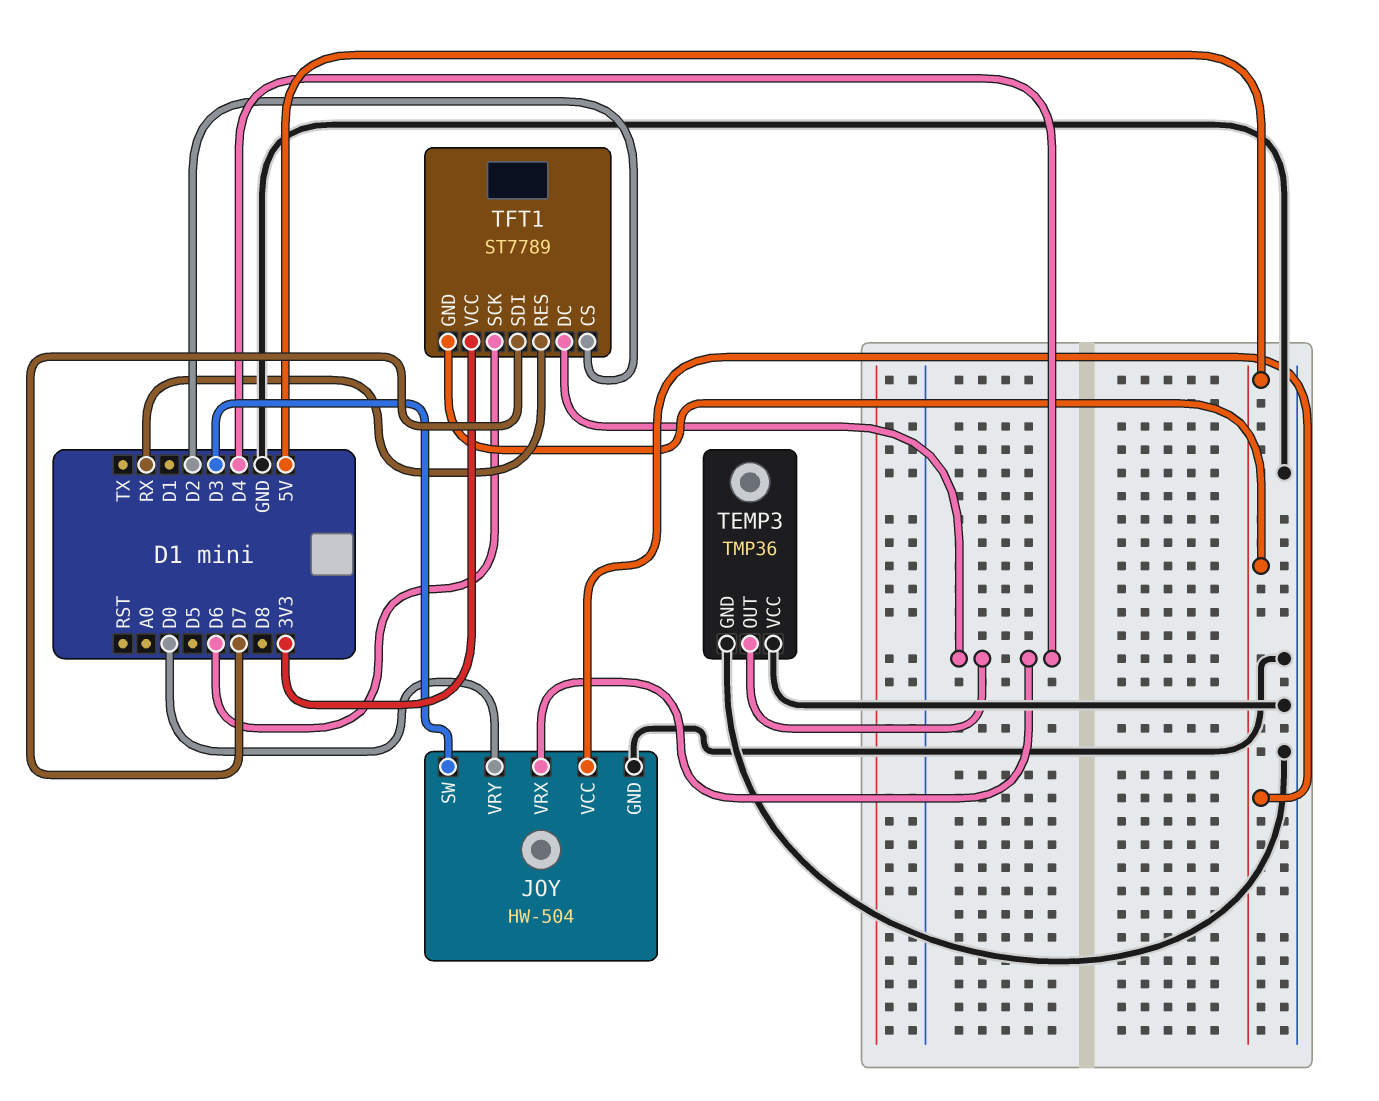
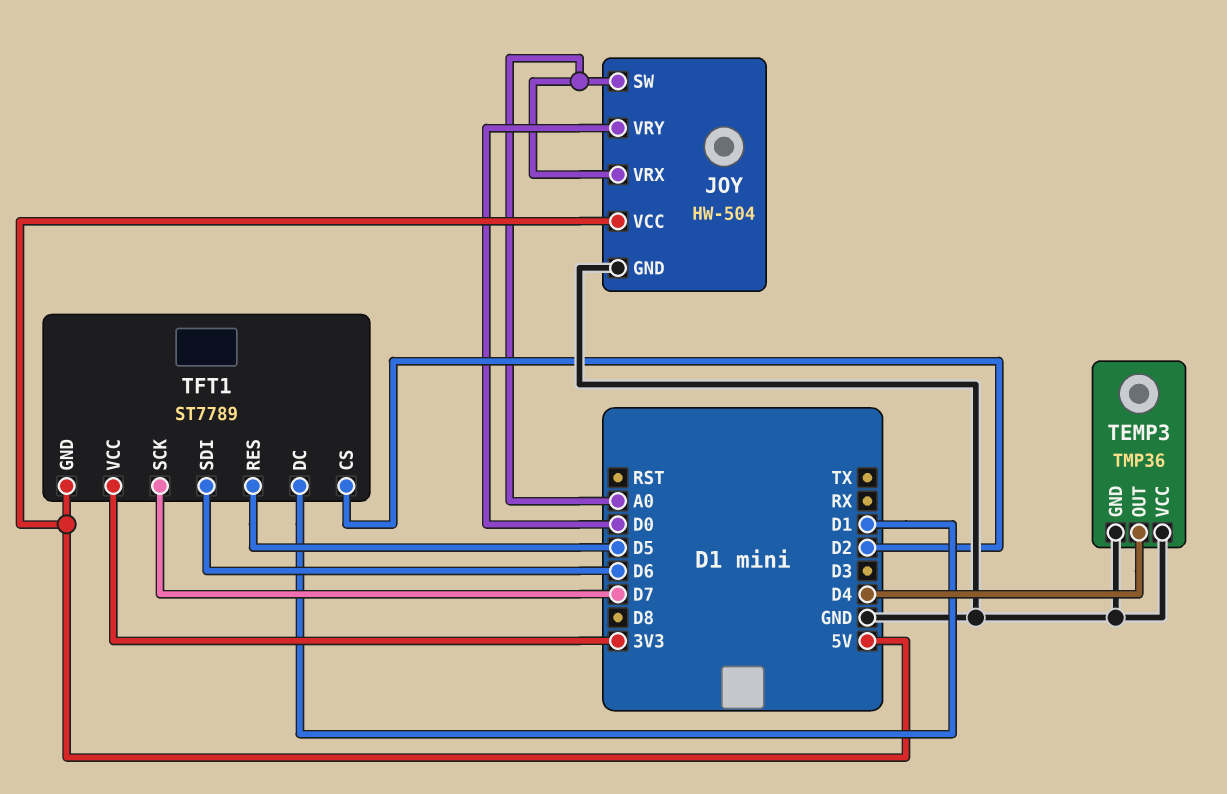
JOY pin SW: D3 -> A0
JOY pin VRX: D4 -> A0
TFT1 pin DC: D4 -> D1
TFT1 pin RES: RX -> D5
TFT1 pin SCK: D6 -> D7
TFT1 pin SDI: D7 -> D6

